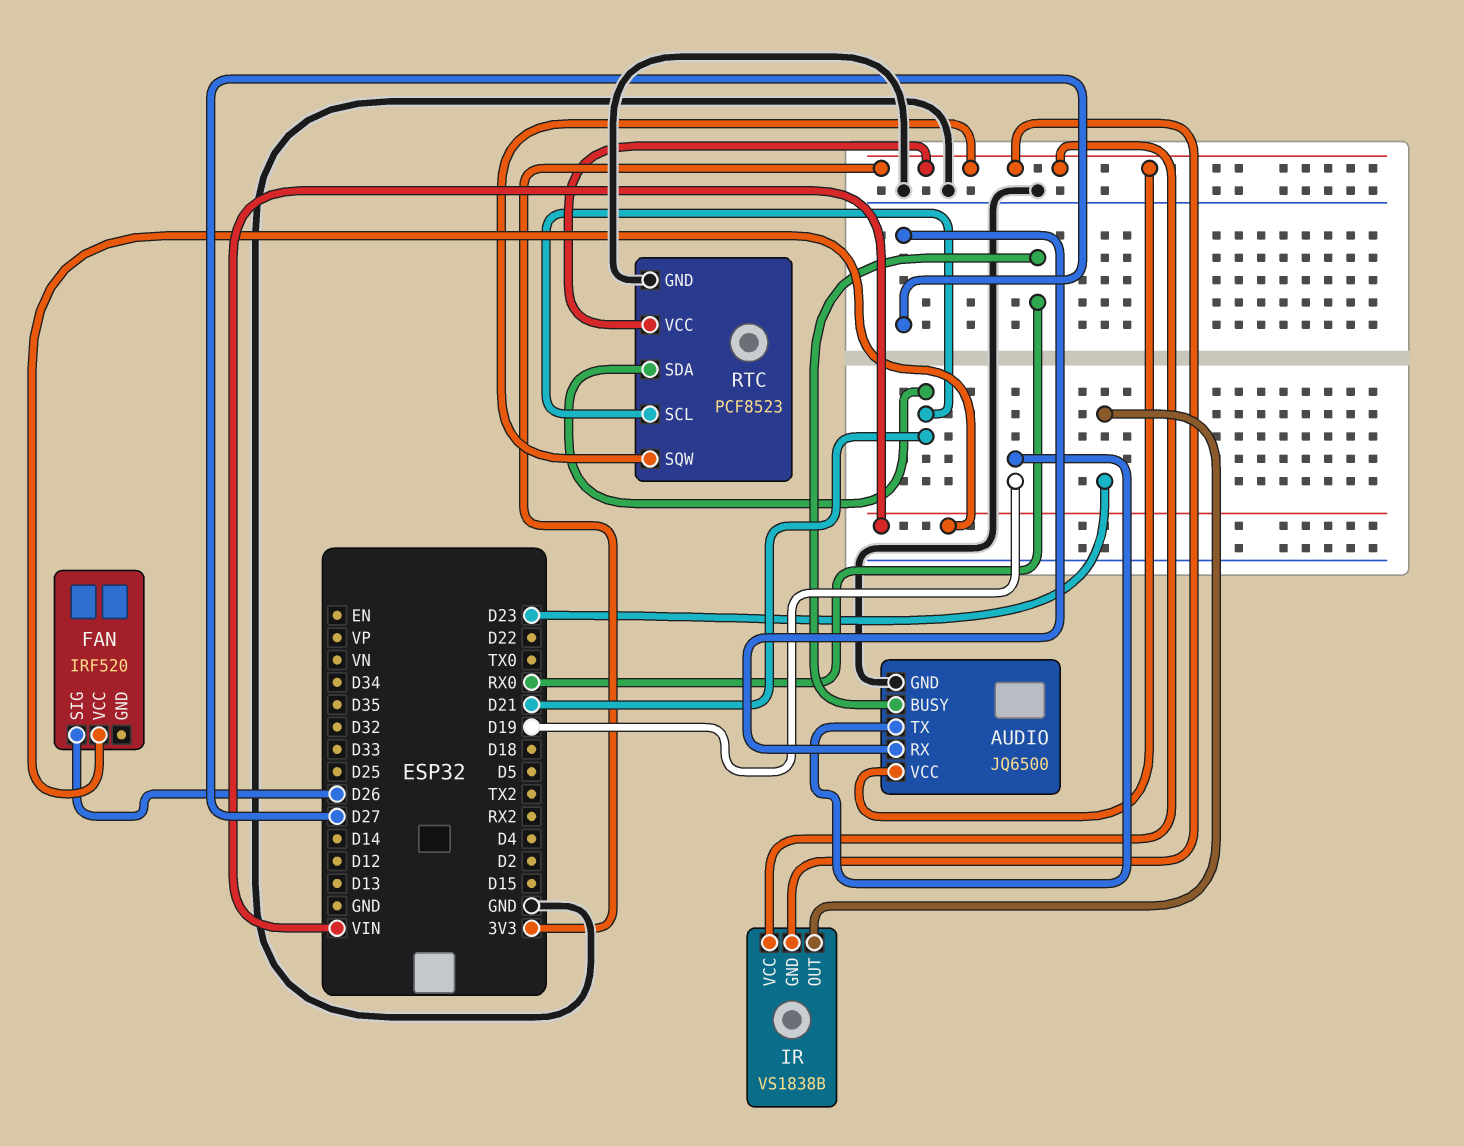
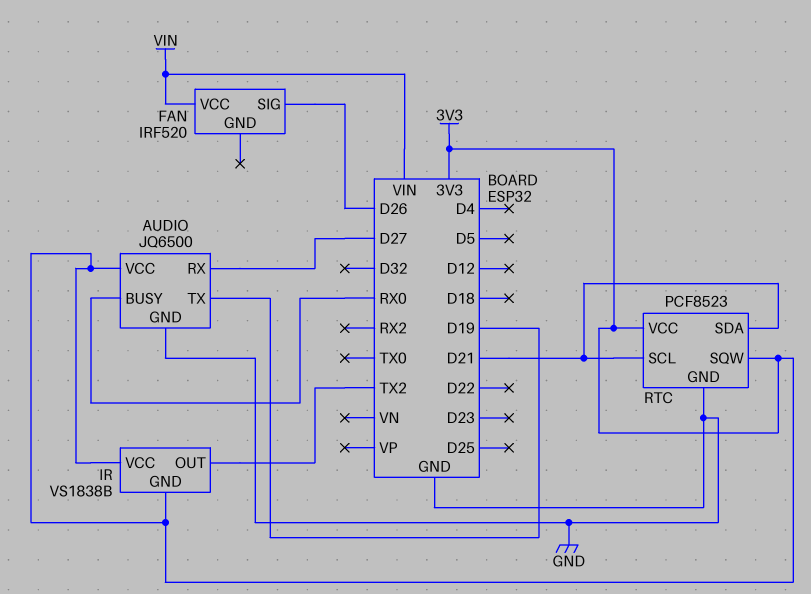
IR pin OUT: D23 -> TX2

